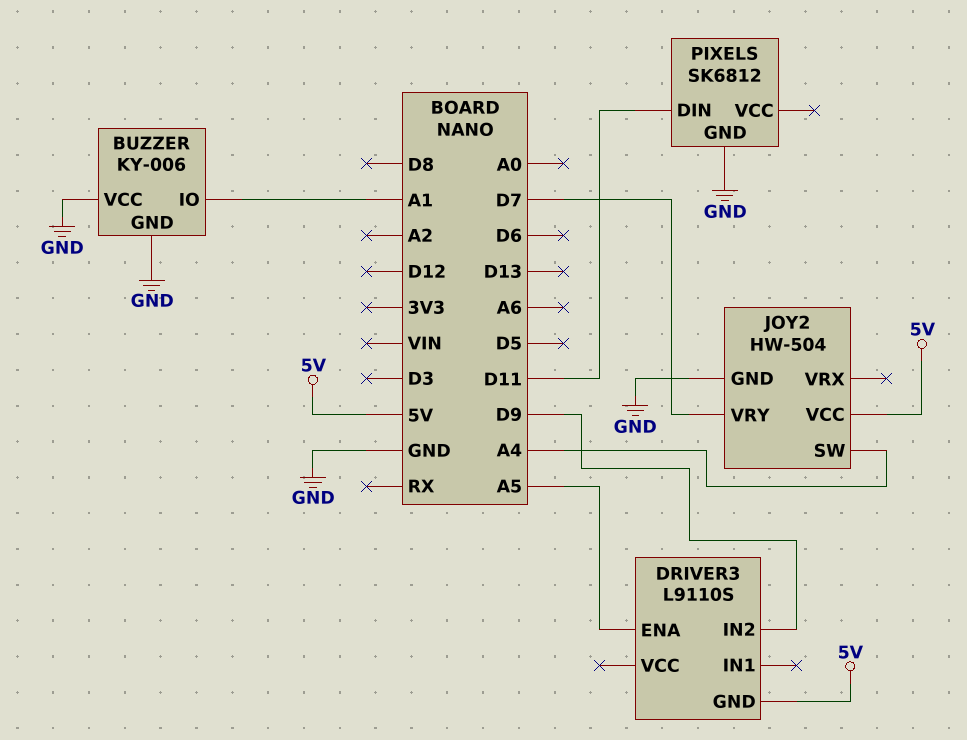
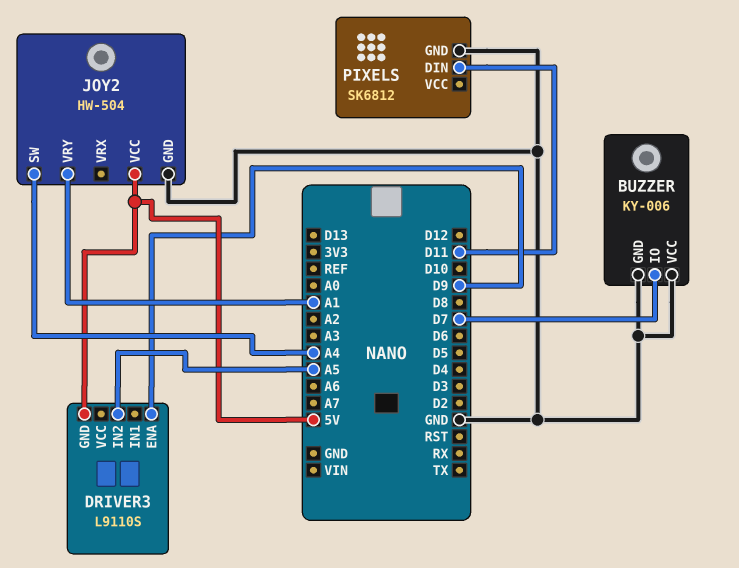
BUZZER pin IO: A1 -> D7
DRIVER3 pin ENA: A5 -> D9
DRIVER3 pin IN2: D9 -> A5
JOY2 pin VRY: D7 -> A1

